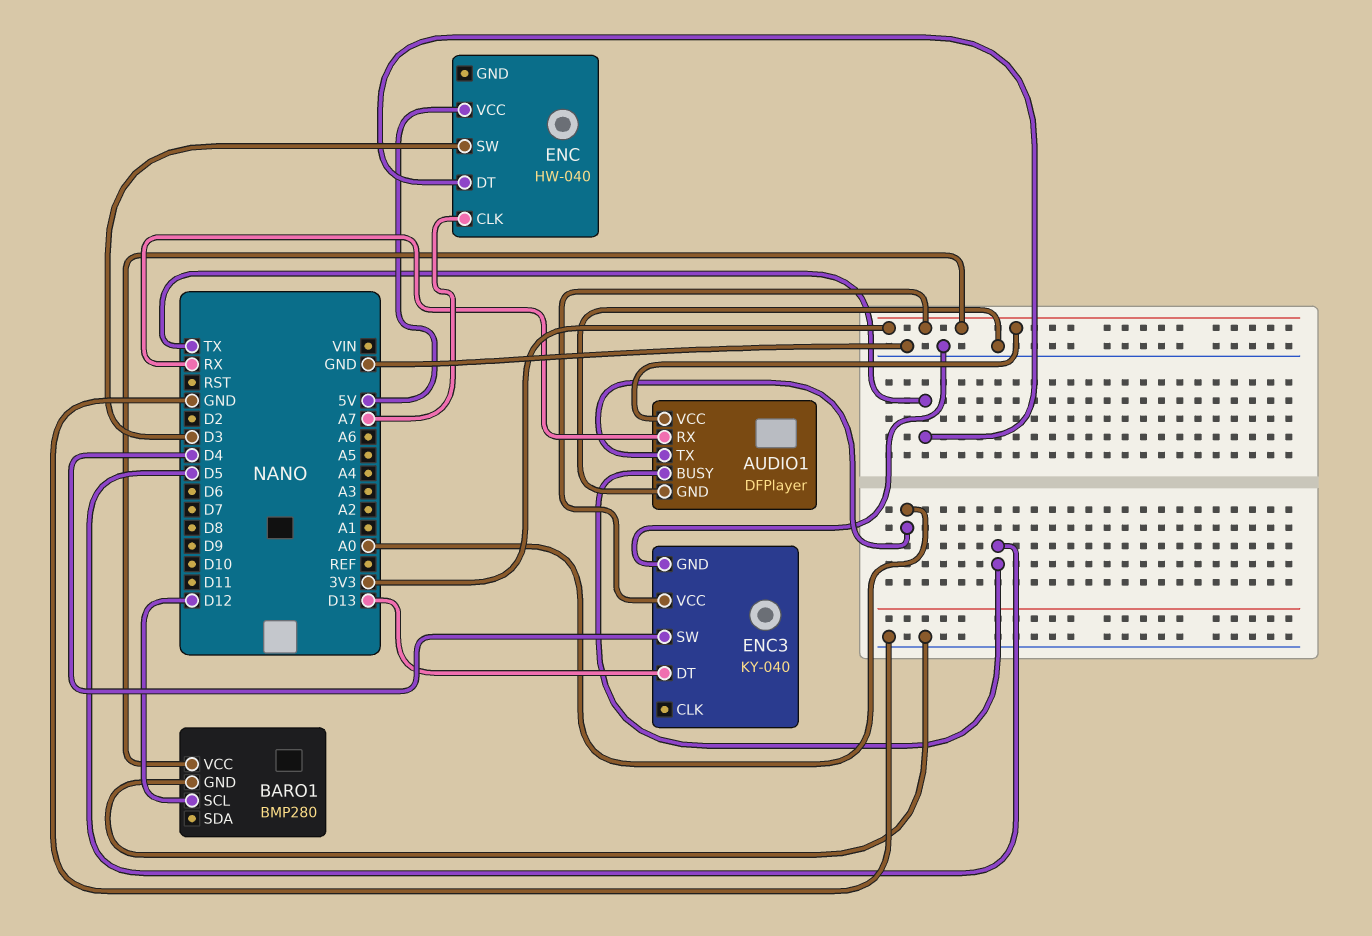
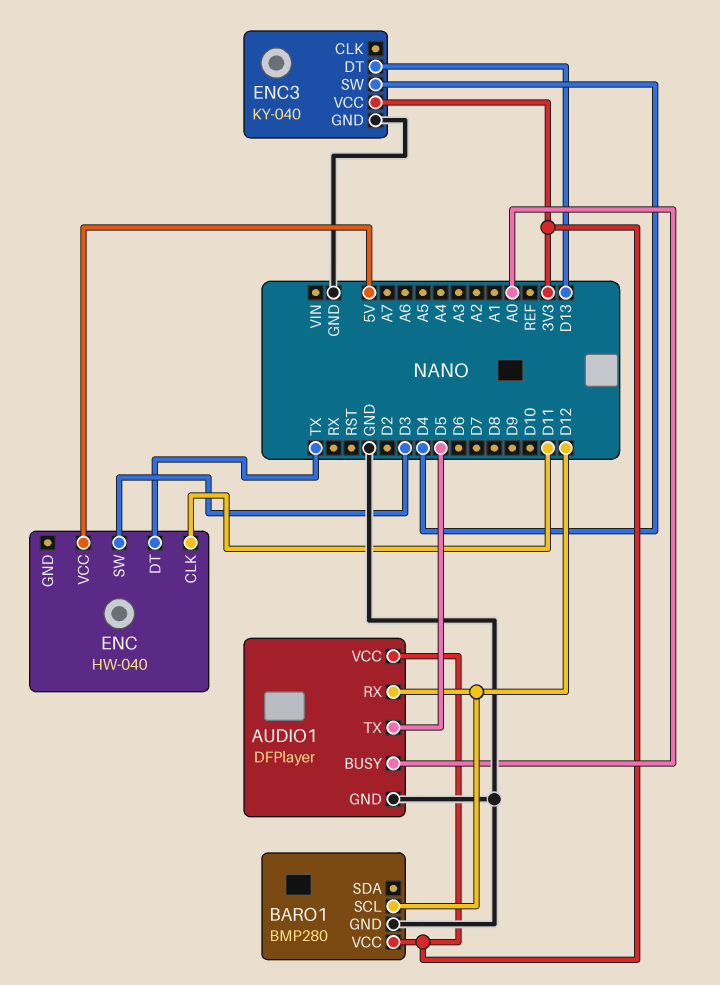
AUDIO1 pin BUSY: D5 -> A0
AUDIO1 pin RX: RX -> D12
AUDIO1 pin TX: A0 -> D5
ENC pin CLK: A7 -> D11

